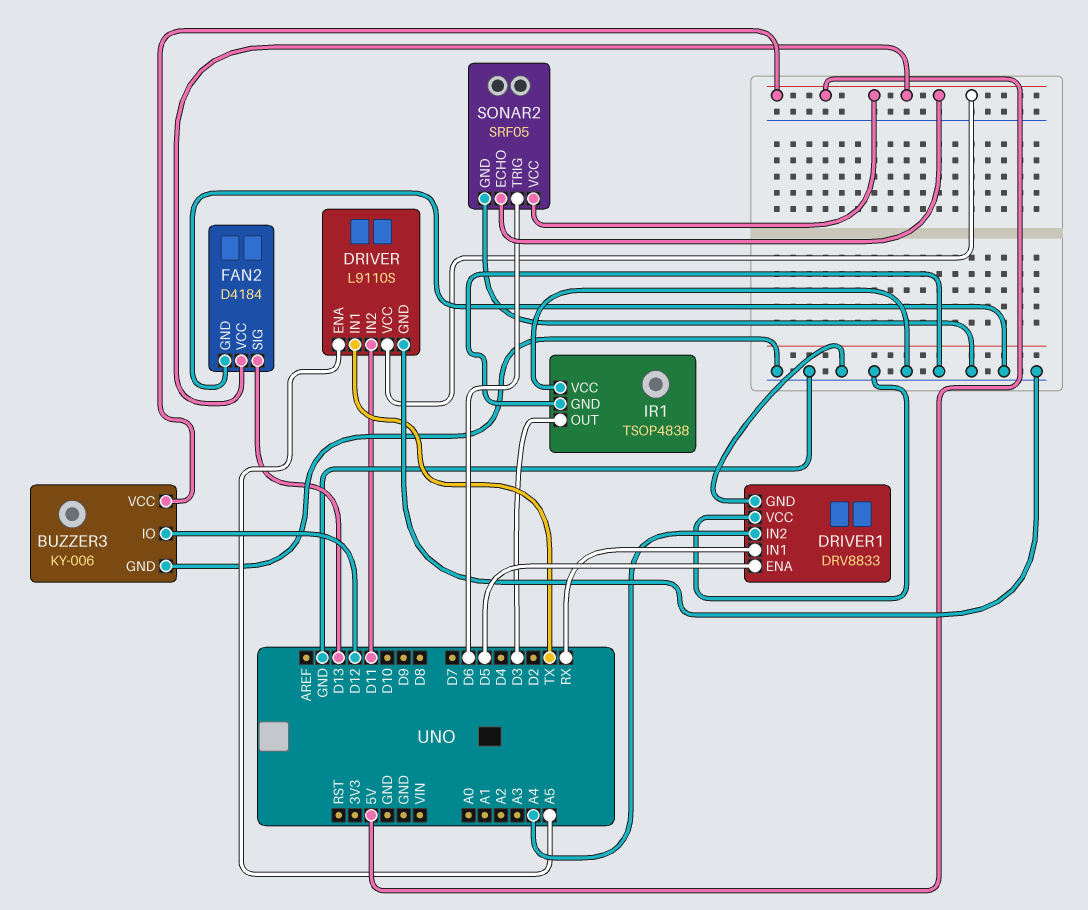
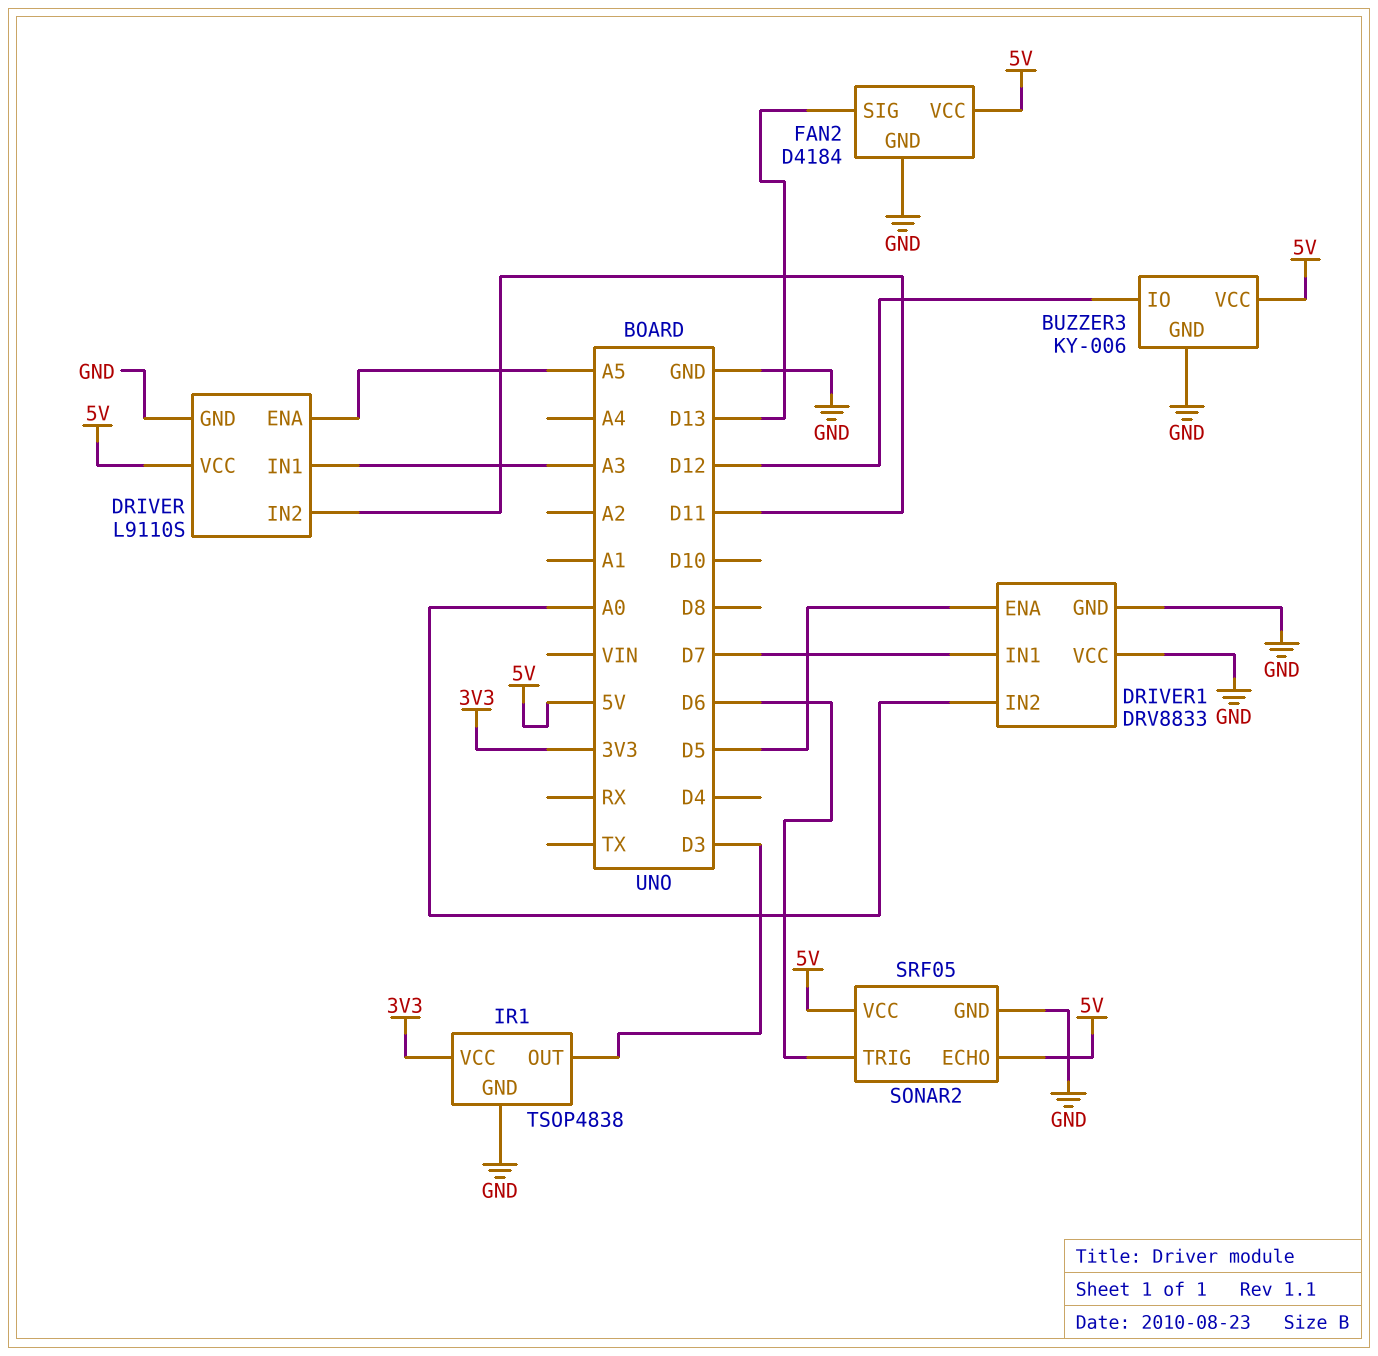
DRIVER pin IN1: TX -> A3
DRIVER1 pin IN1: RX -> D7
DRIVER1 pin IN2: A4 -> A0
IR1 pin VCC: GND -> 3V3

